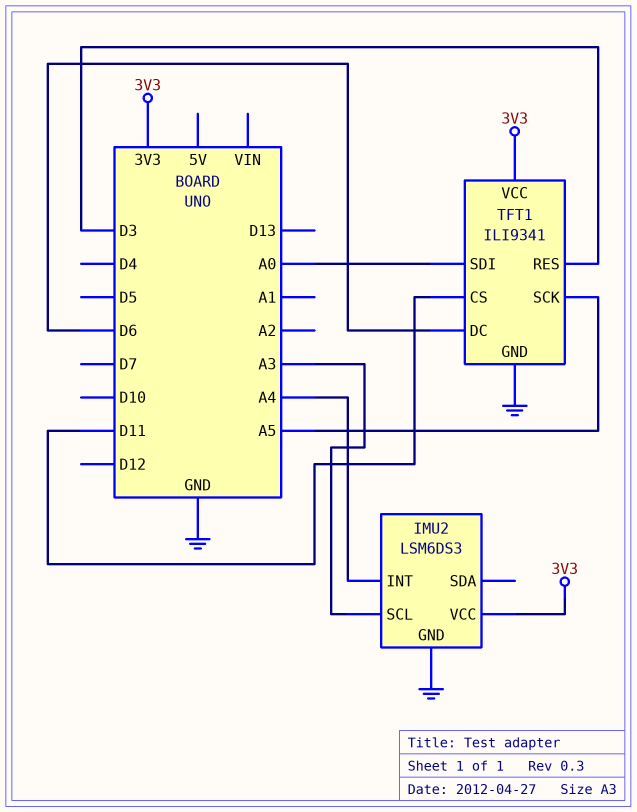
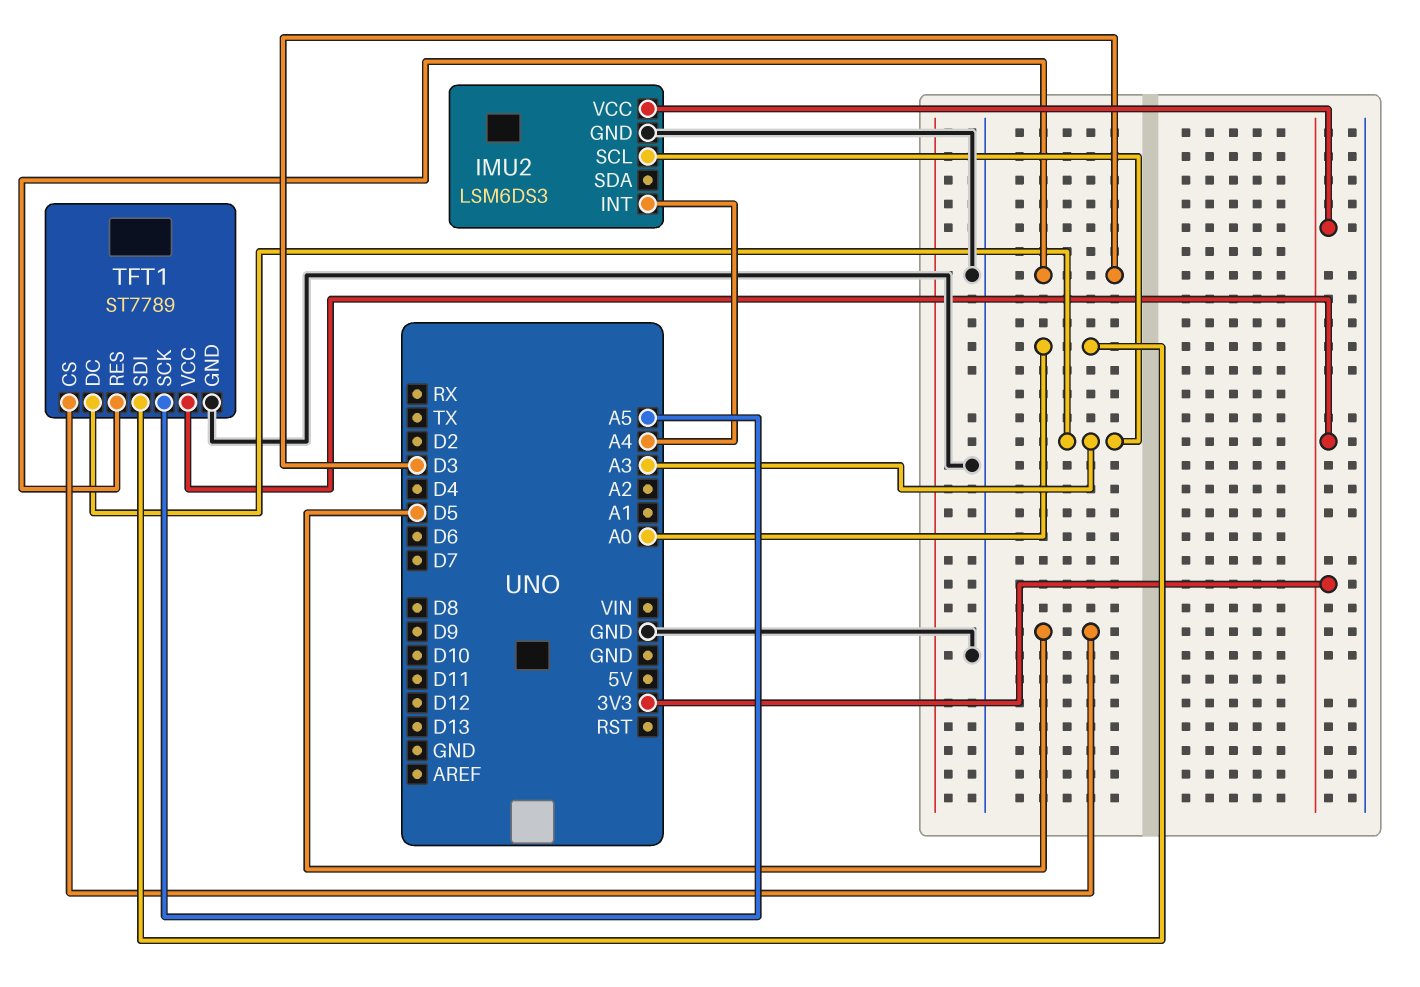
TFT1: ILI9341 -> ST7789
TFT1 pin CS: D11 -> D5
TFT1 pin DC: D6 -> A3

